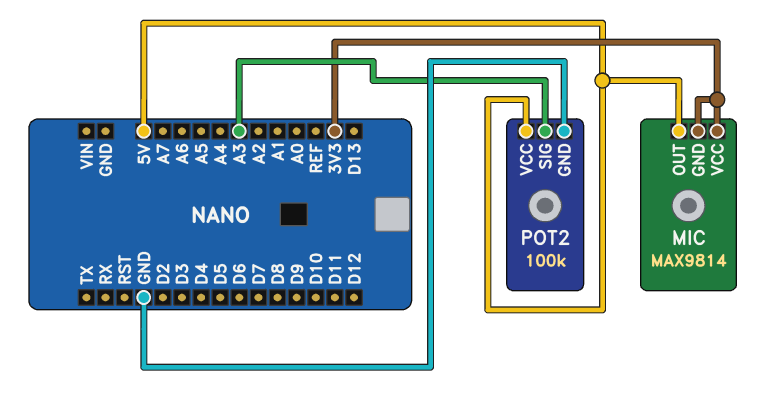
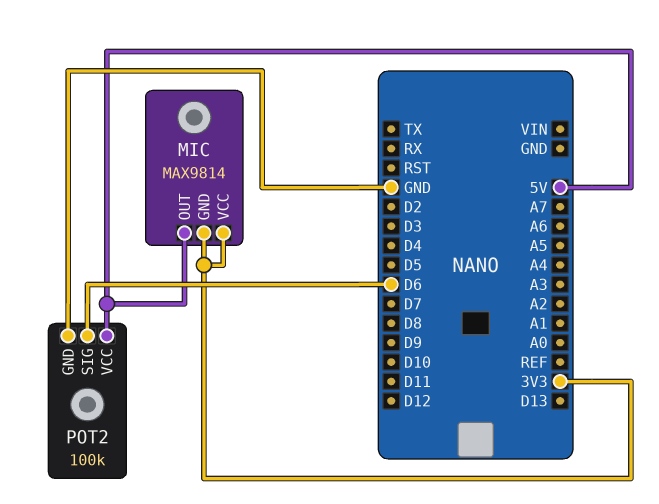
POT2 pin SIG: A3 -> D6

